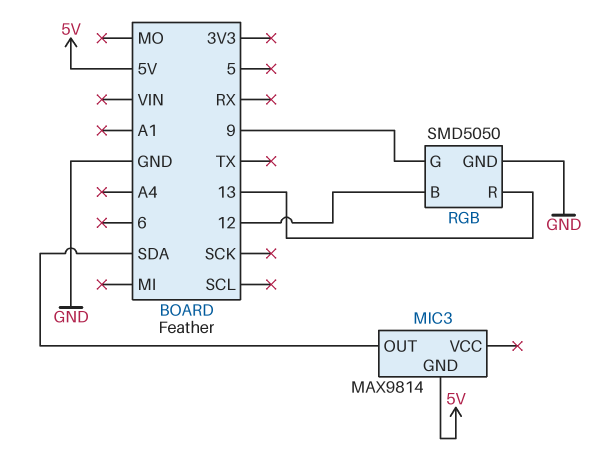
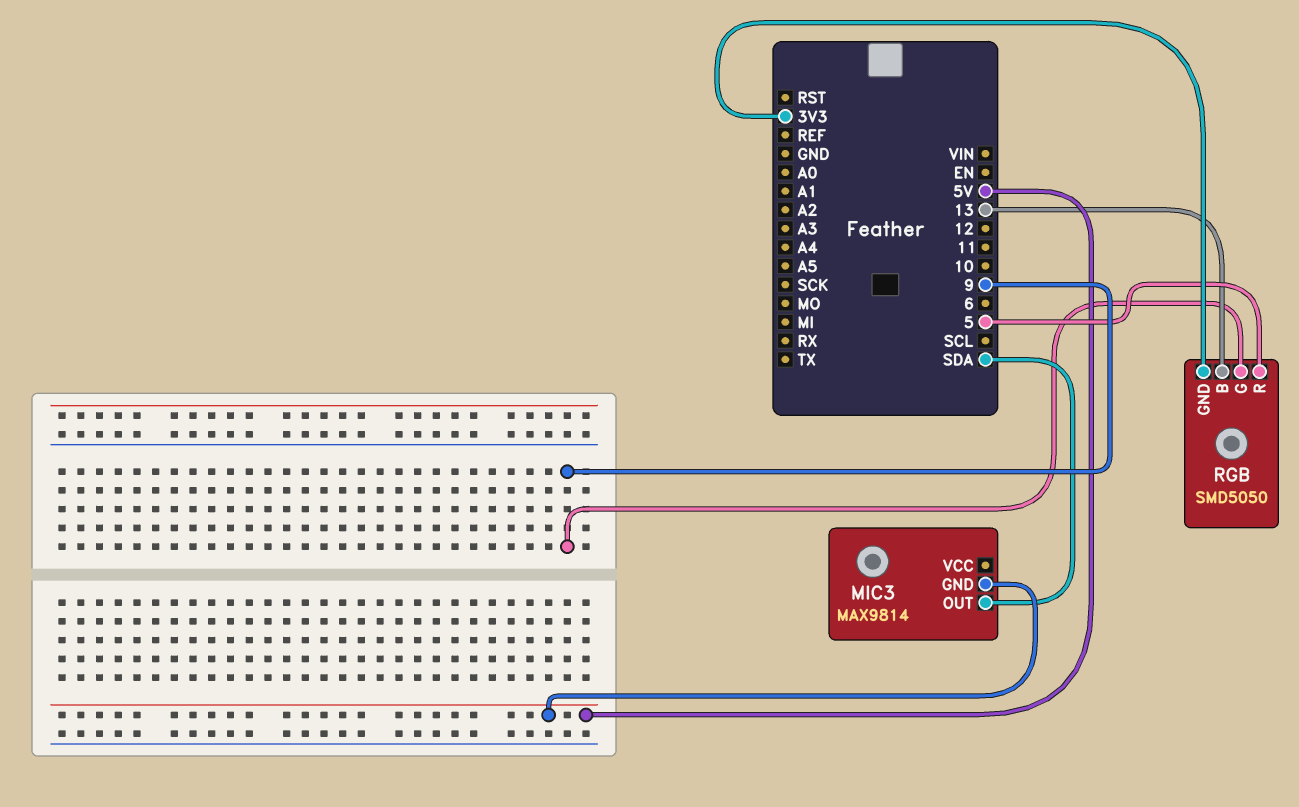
RGB pin B: 12 -> 13
RGB pin GND: GND -> 3V3
RGB pin R: 13 -> 5

